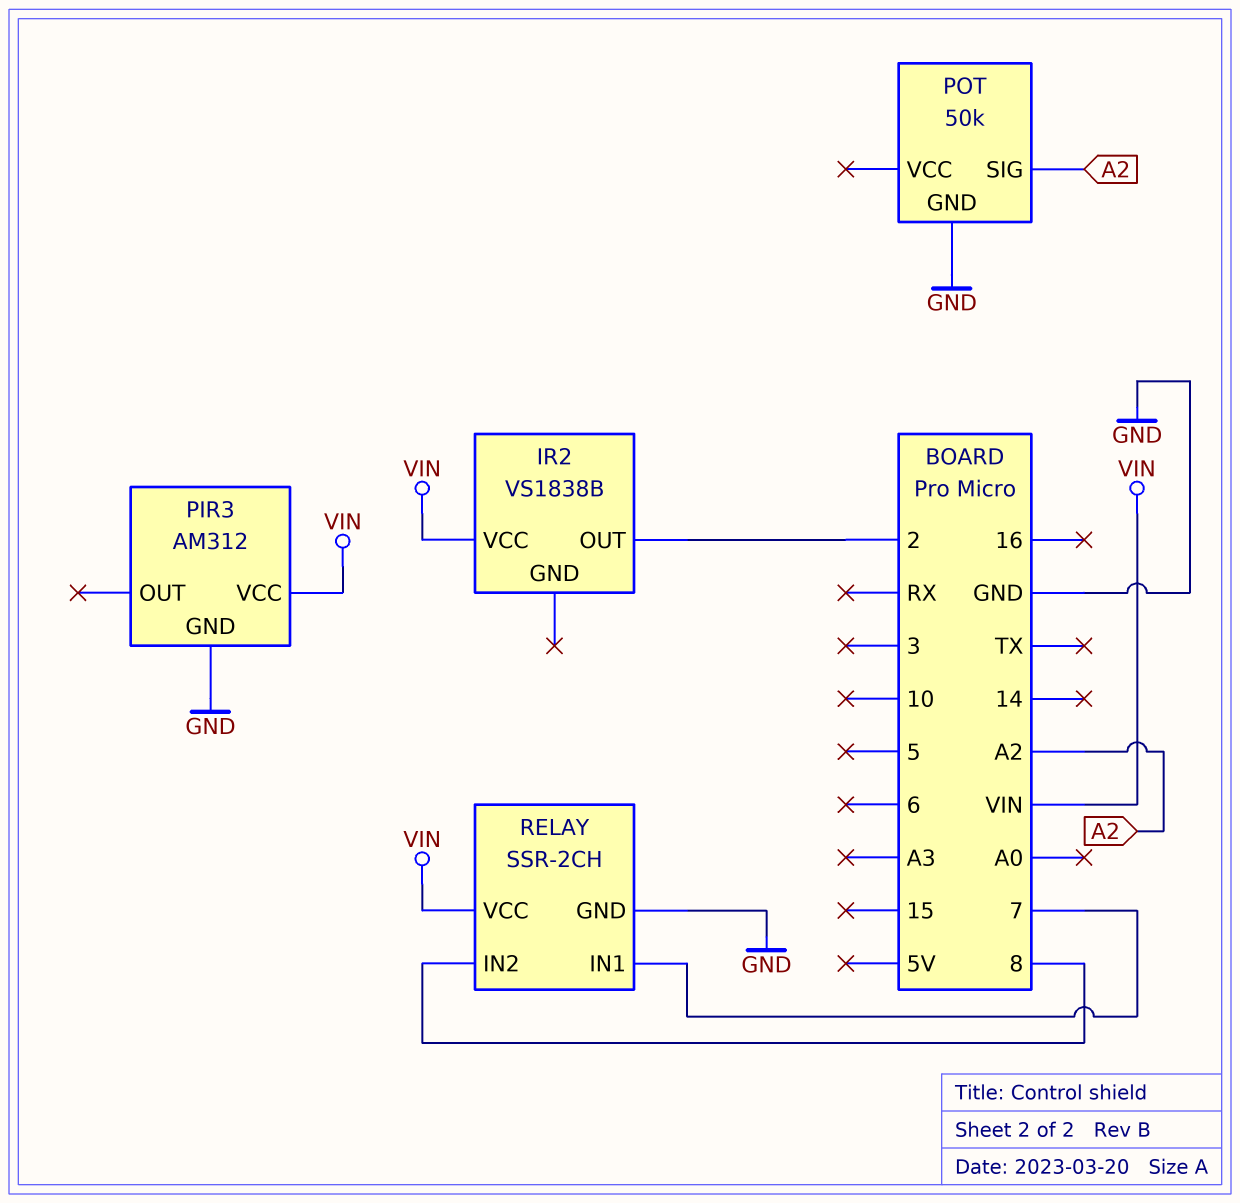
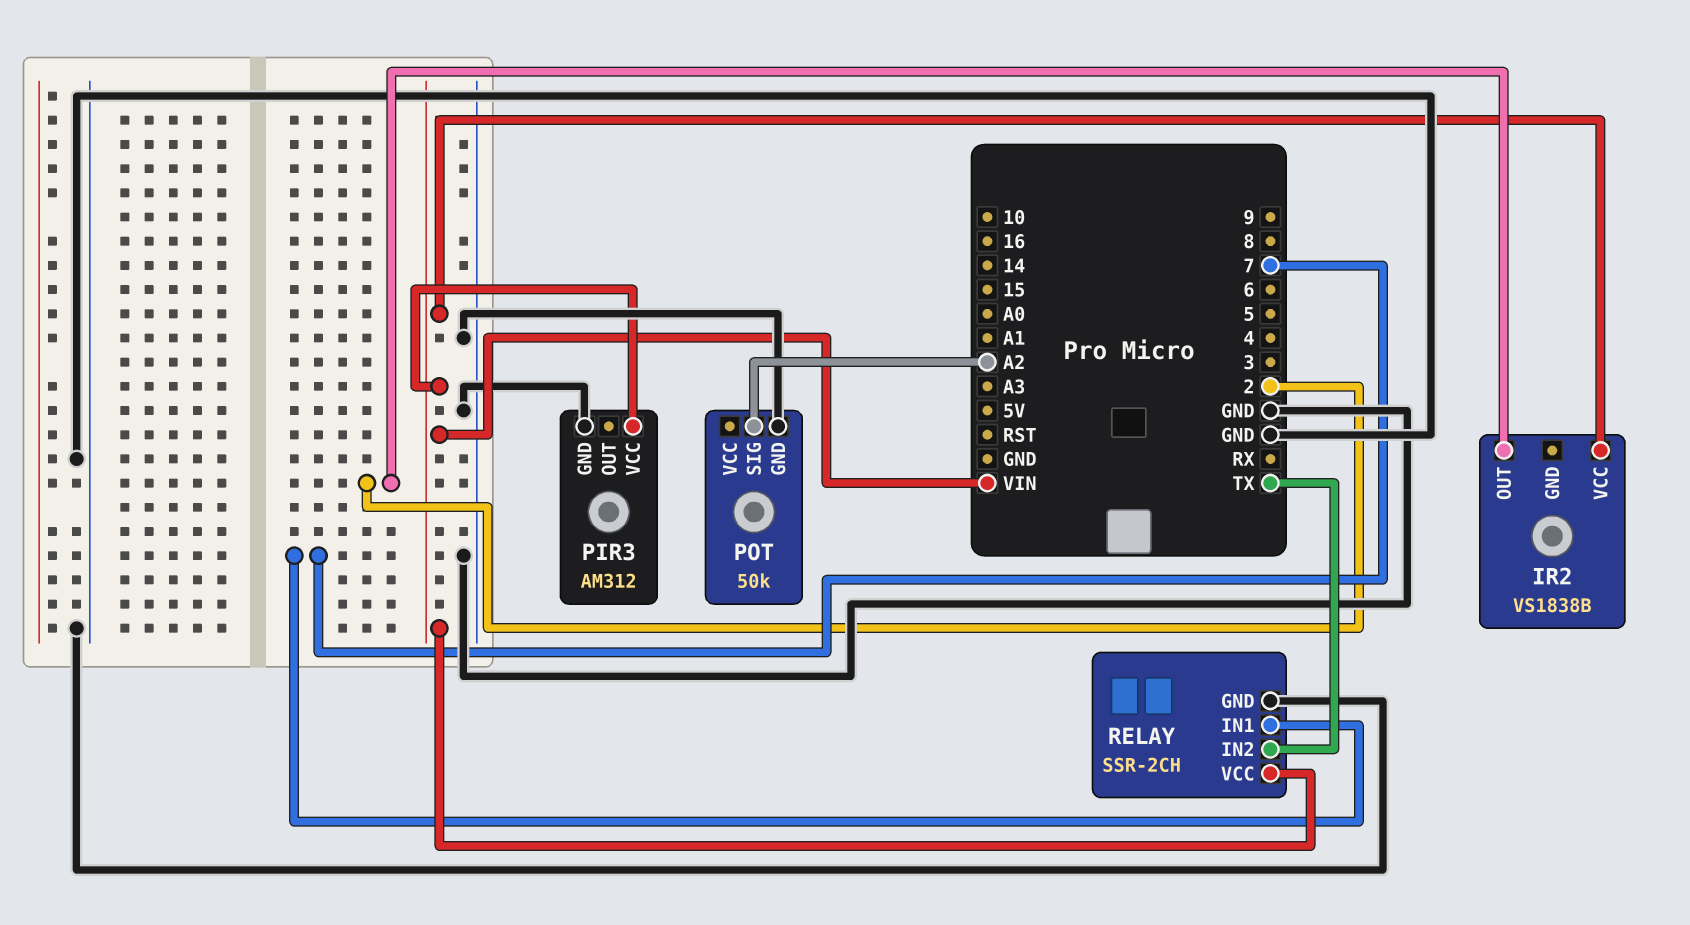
RELAY pin IN2: 8 -> TX

